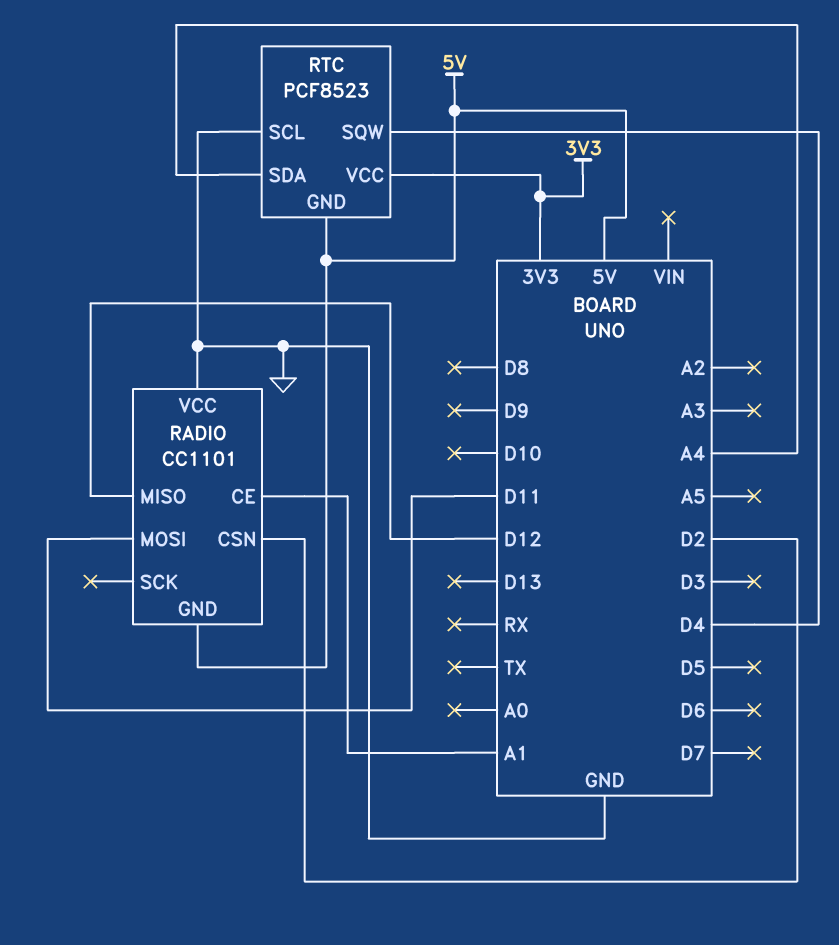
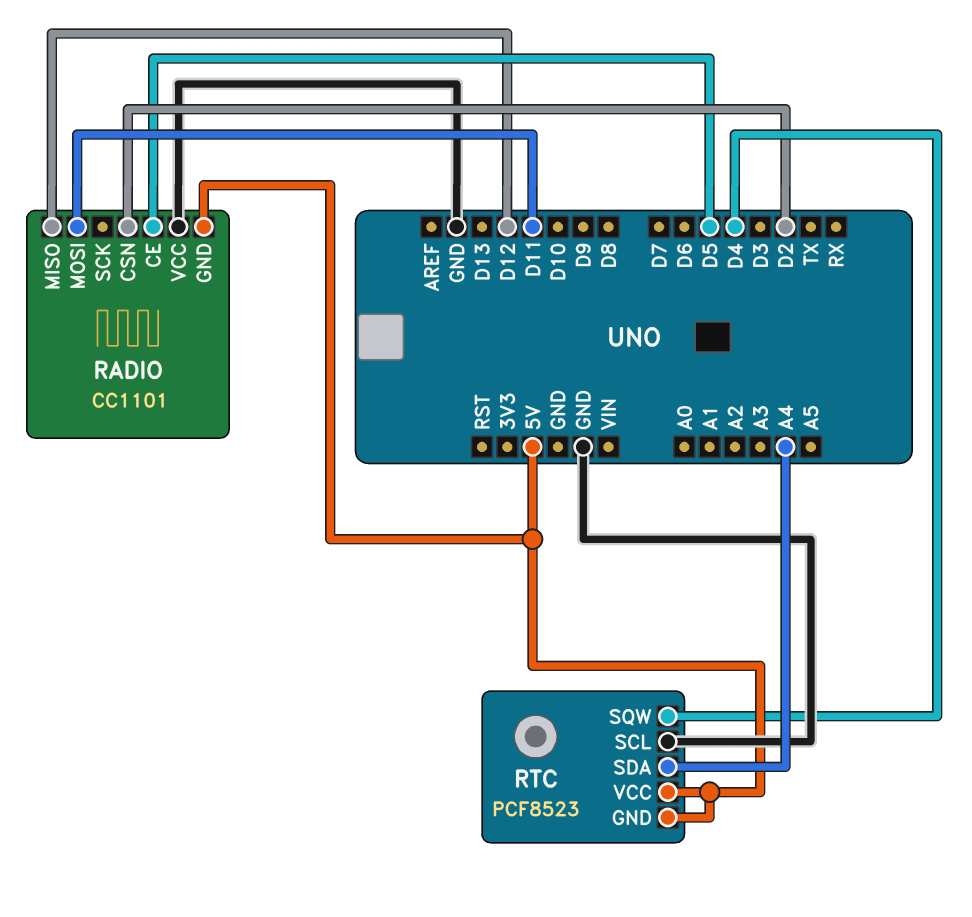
RADIO pin CE: A1 -> D5
RTC pin VCC: 3V3 -> 5V

